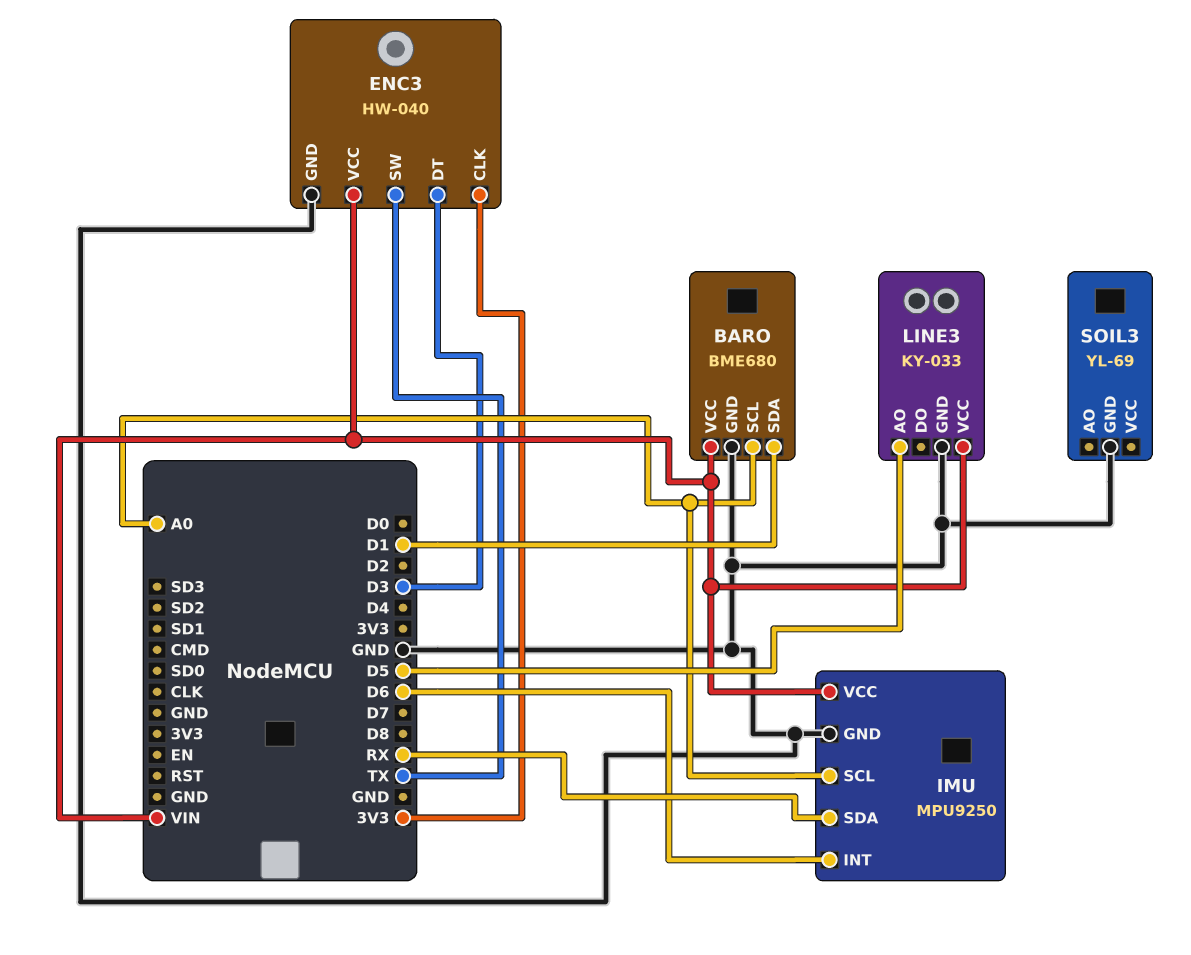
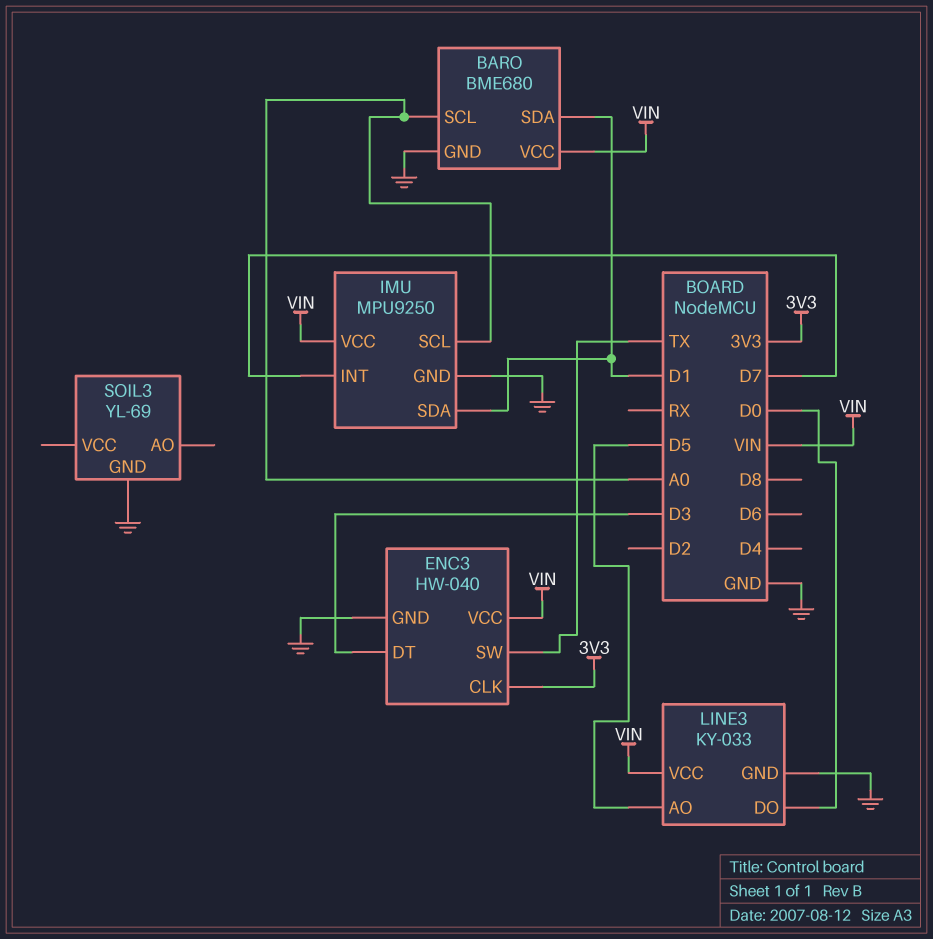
IMU pin INT: D6 -> D7
IMU pin SDA: RX -> D1
LINE3 pin DO: none -> D0

